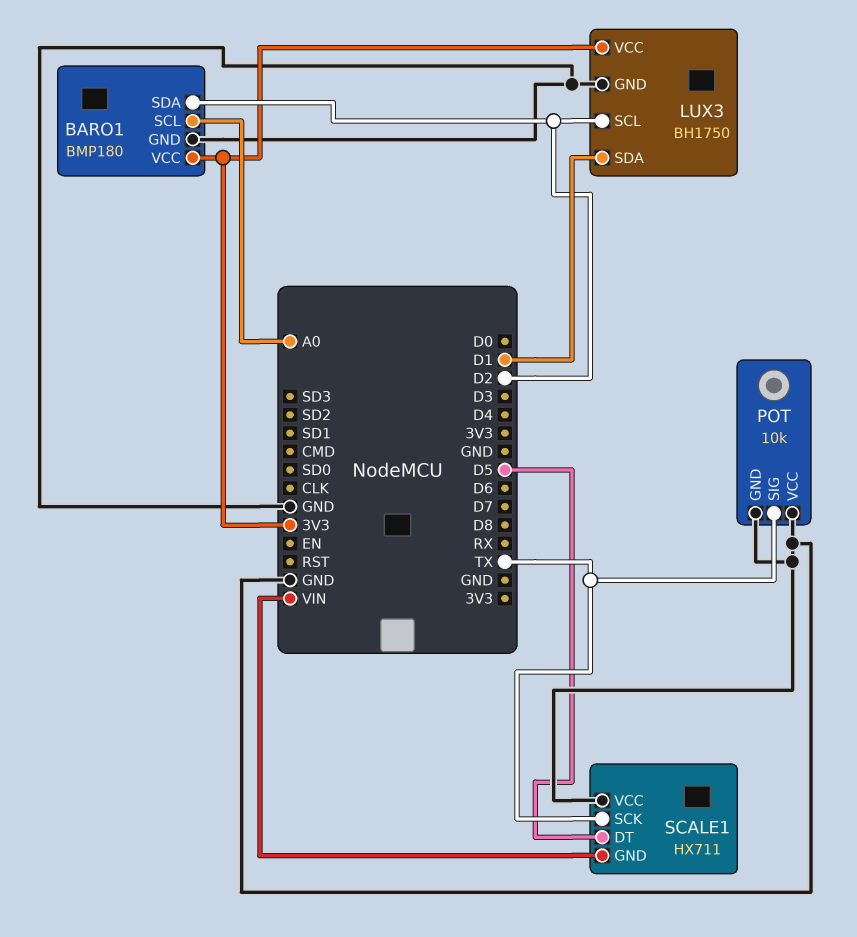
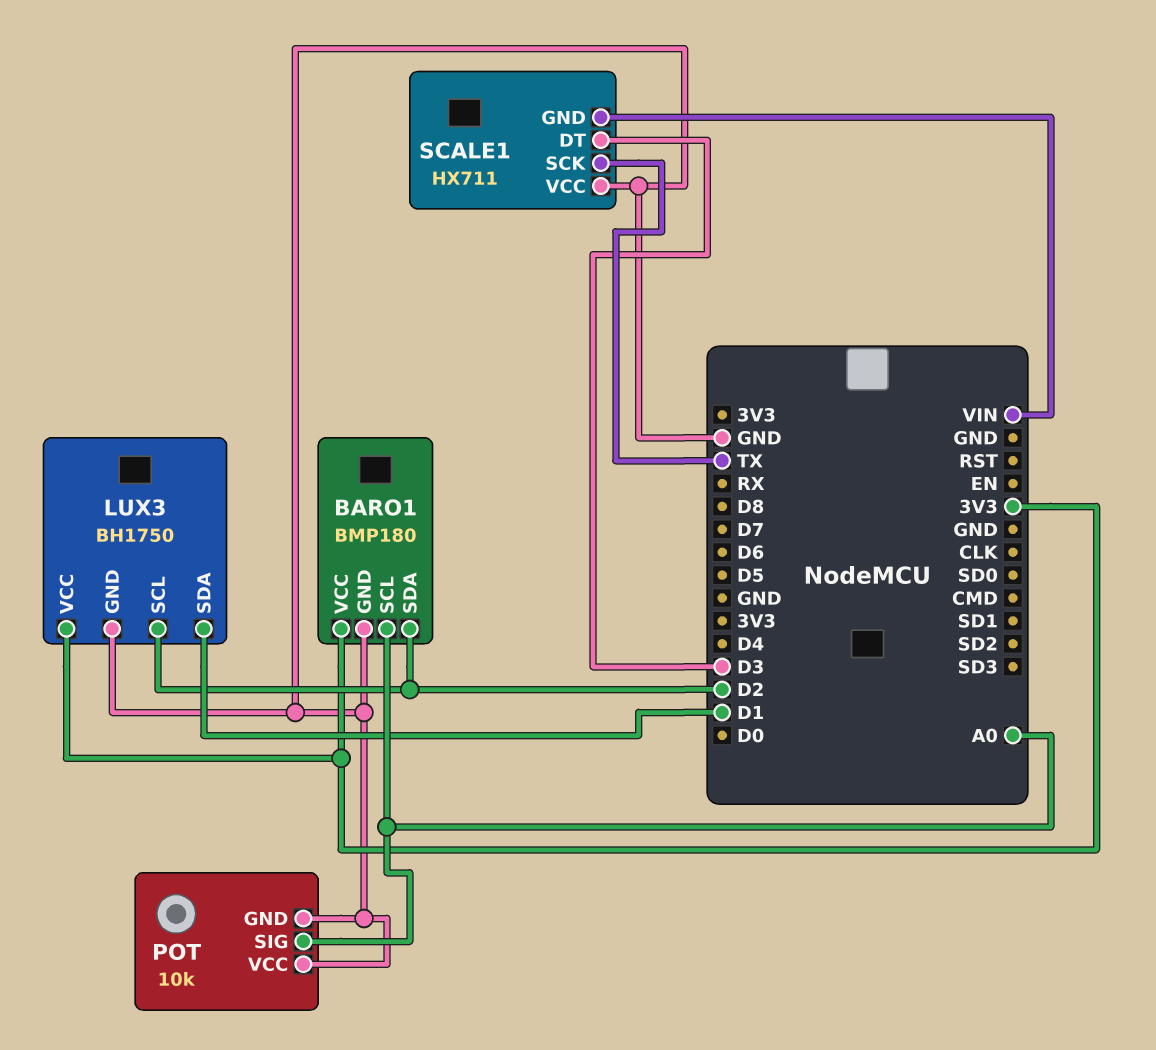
POT pin SIG: TX -> A0
SCALE1 pin DT: D5 -> D3

